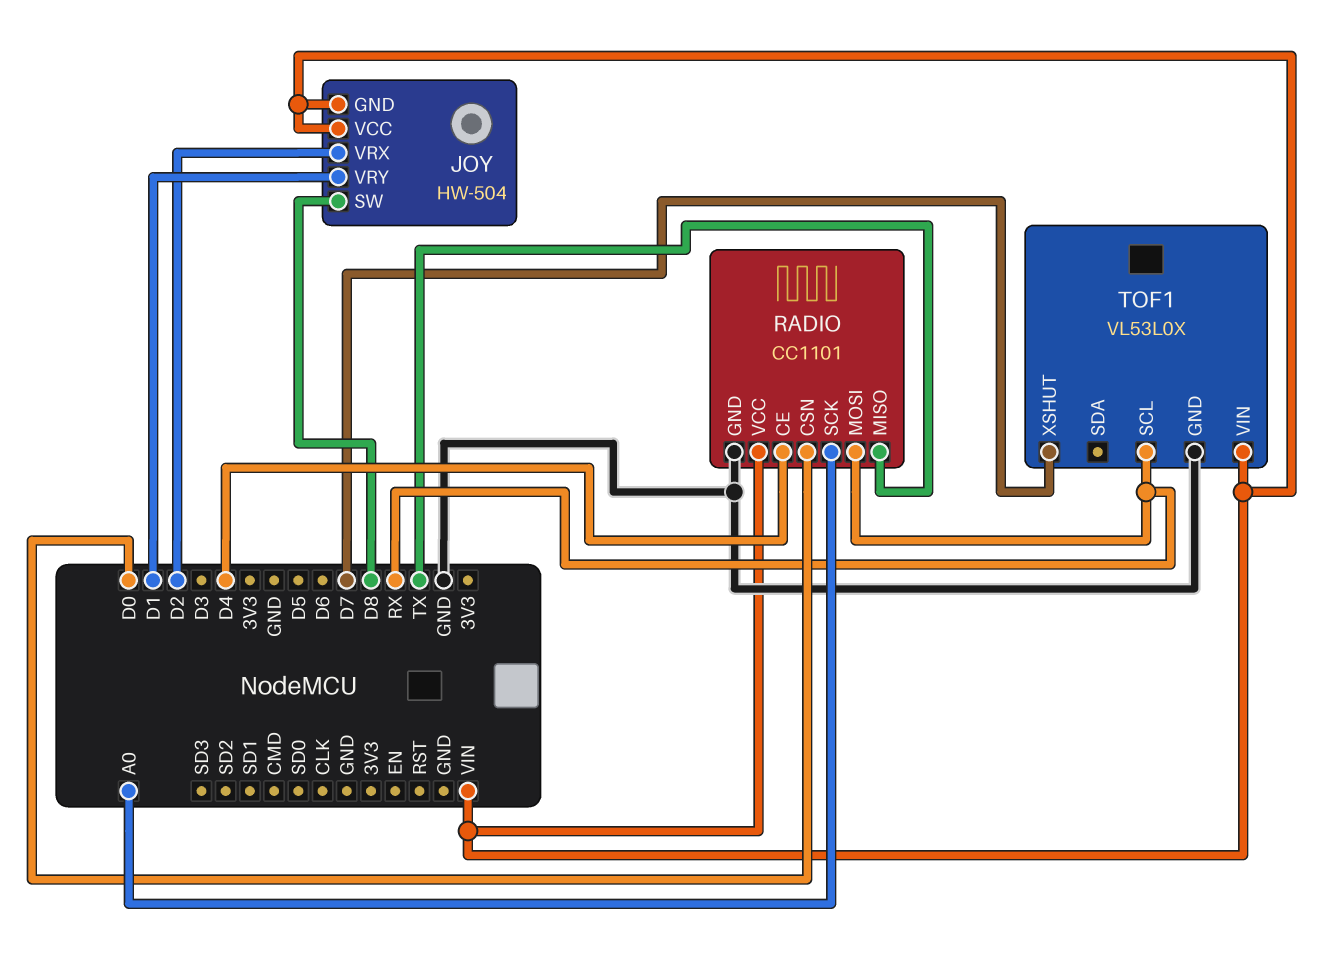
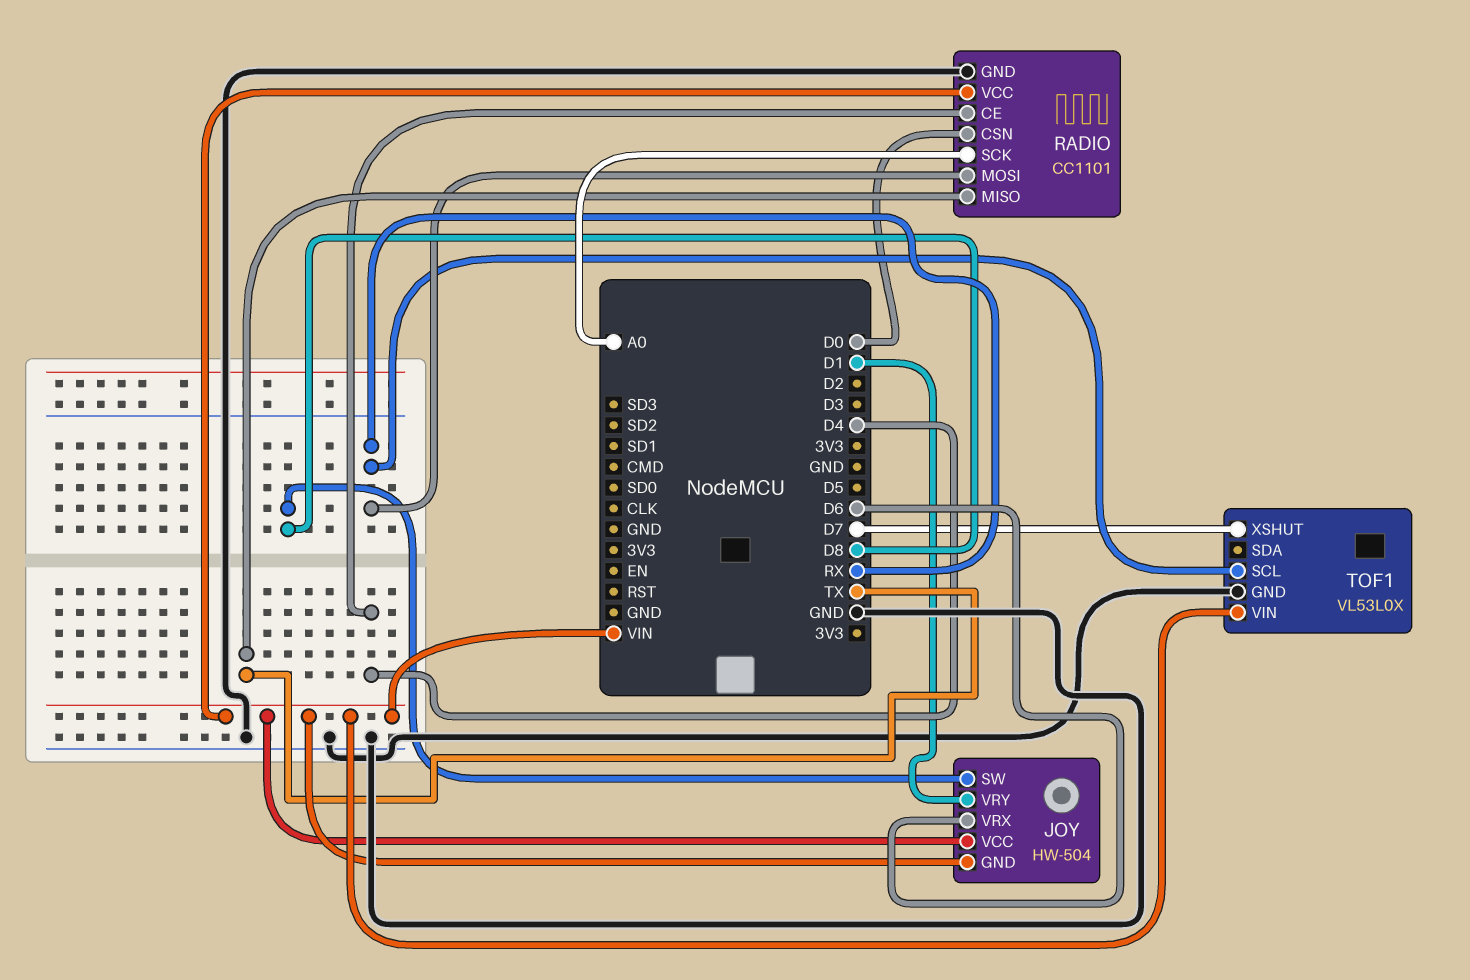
JOY pin VRX: D2 -> D6

